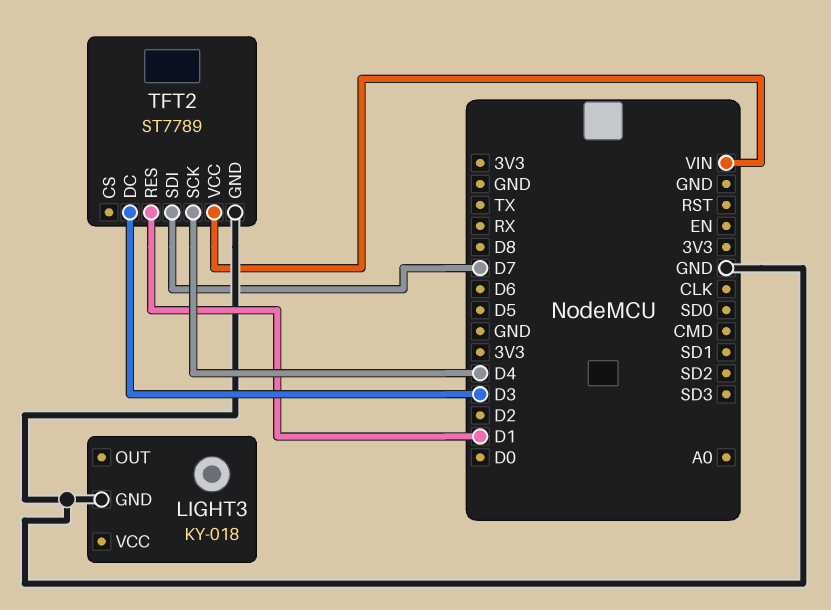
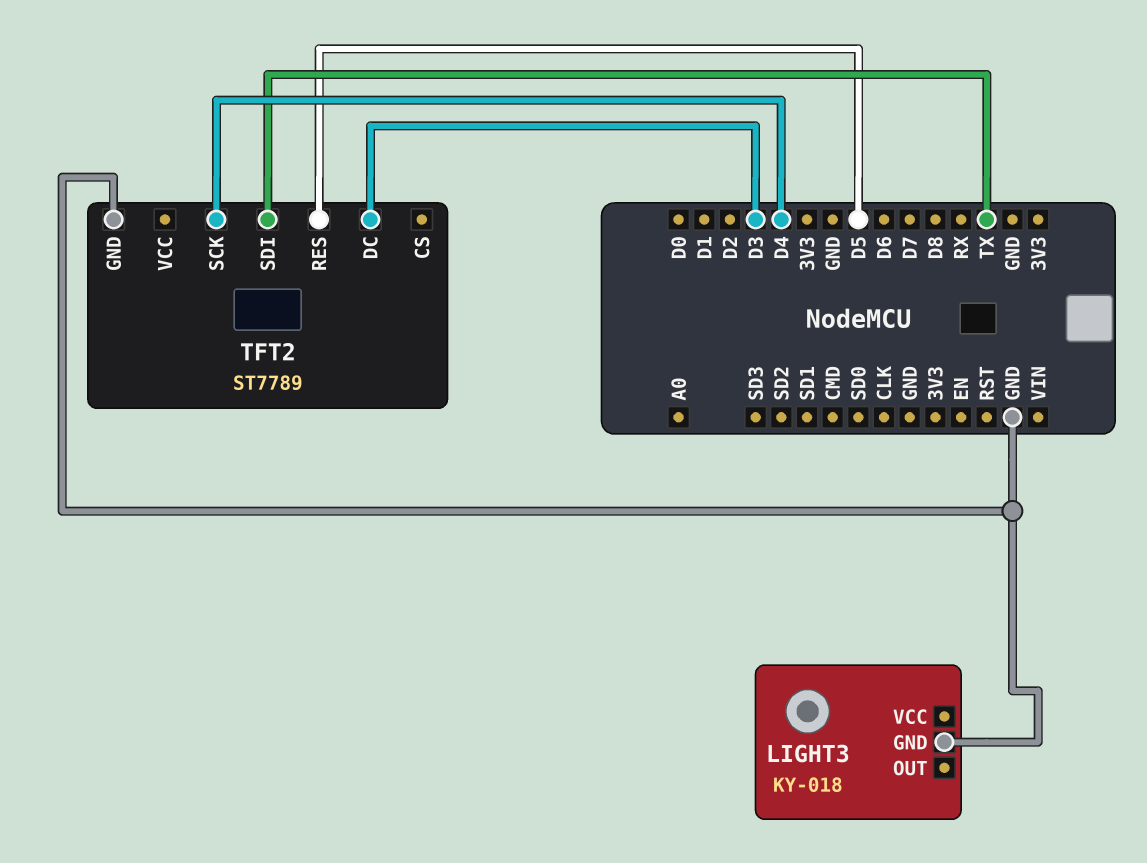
TFT2 pin RES: D1 -> D5
TFT2 pin SDI: D7 -> TX
TFT2 pin VCC: VIN -> none

